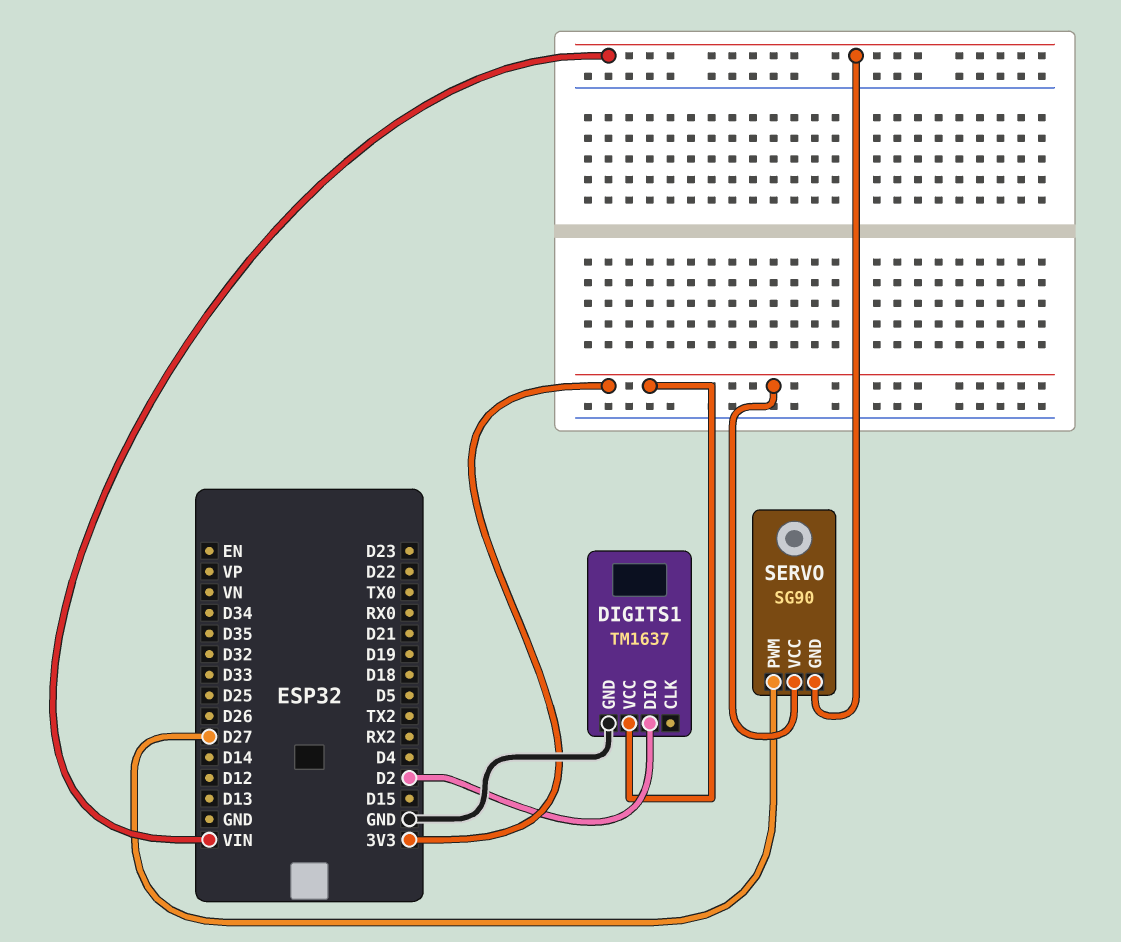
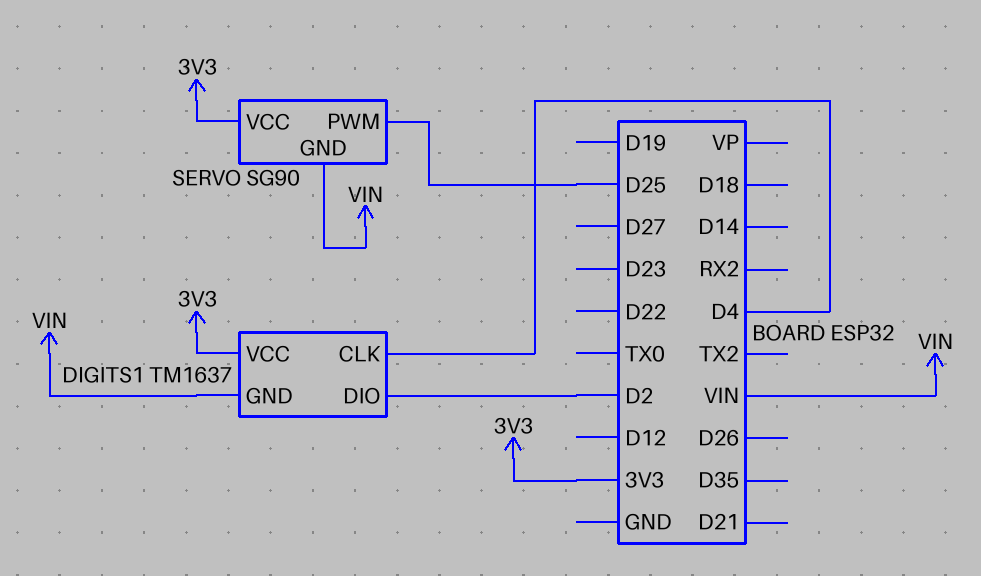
DIGITS1 pin CLK: none -> D4
DIGITS1 pin GND: GND -> VIN
SERVO pin PWM: D27 -> D25

